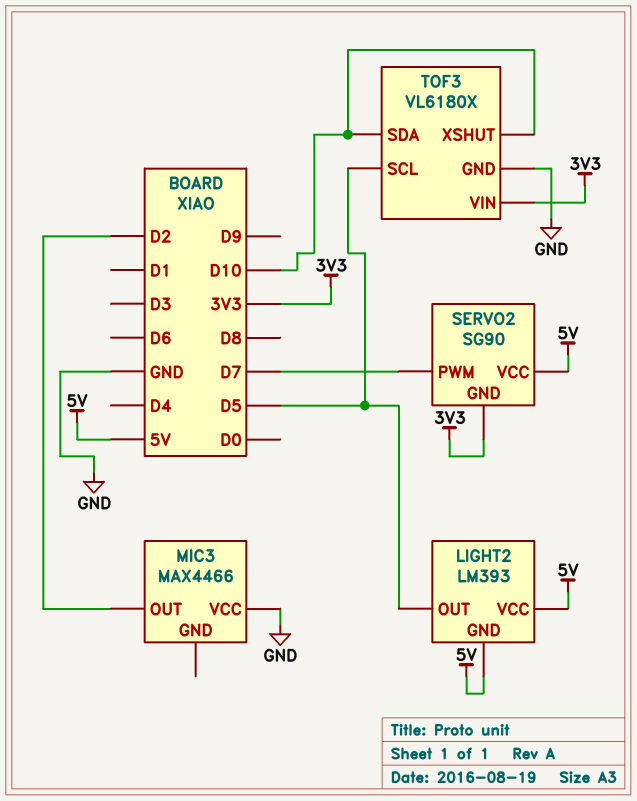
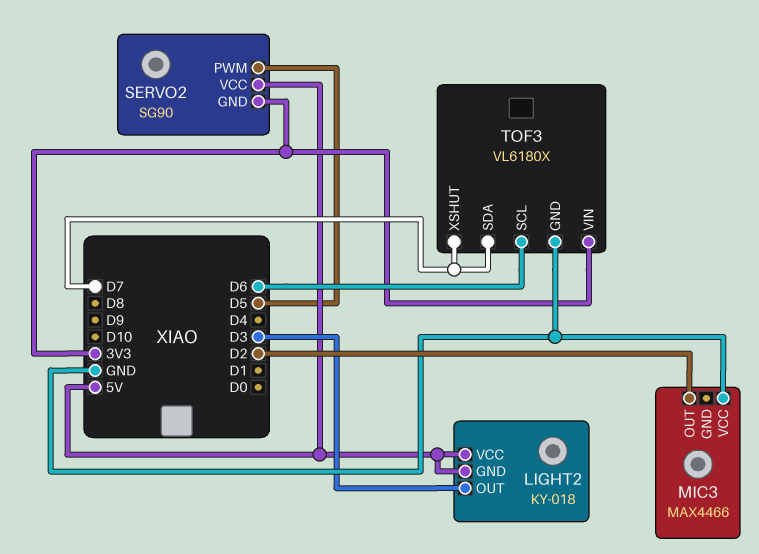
LIGHT2: LM393 -> KY-018
LIGHT2 pin OUT: D5 -> D3
SERVO2 pin PWM: D7 -> D5
TOF3 pin SCL: D5 -> D6
TOF3 pin SDA: D10 -> D7
TOF3 pin XSHUT: D10 -> D7

